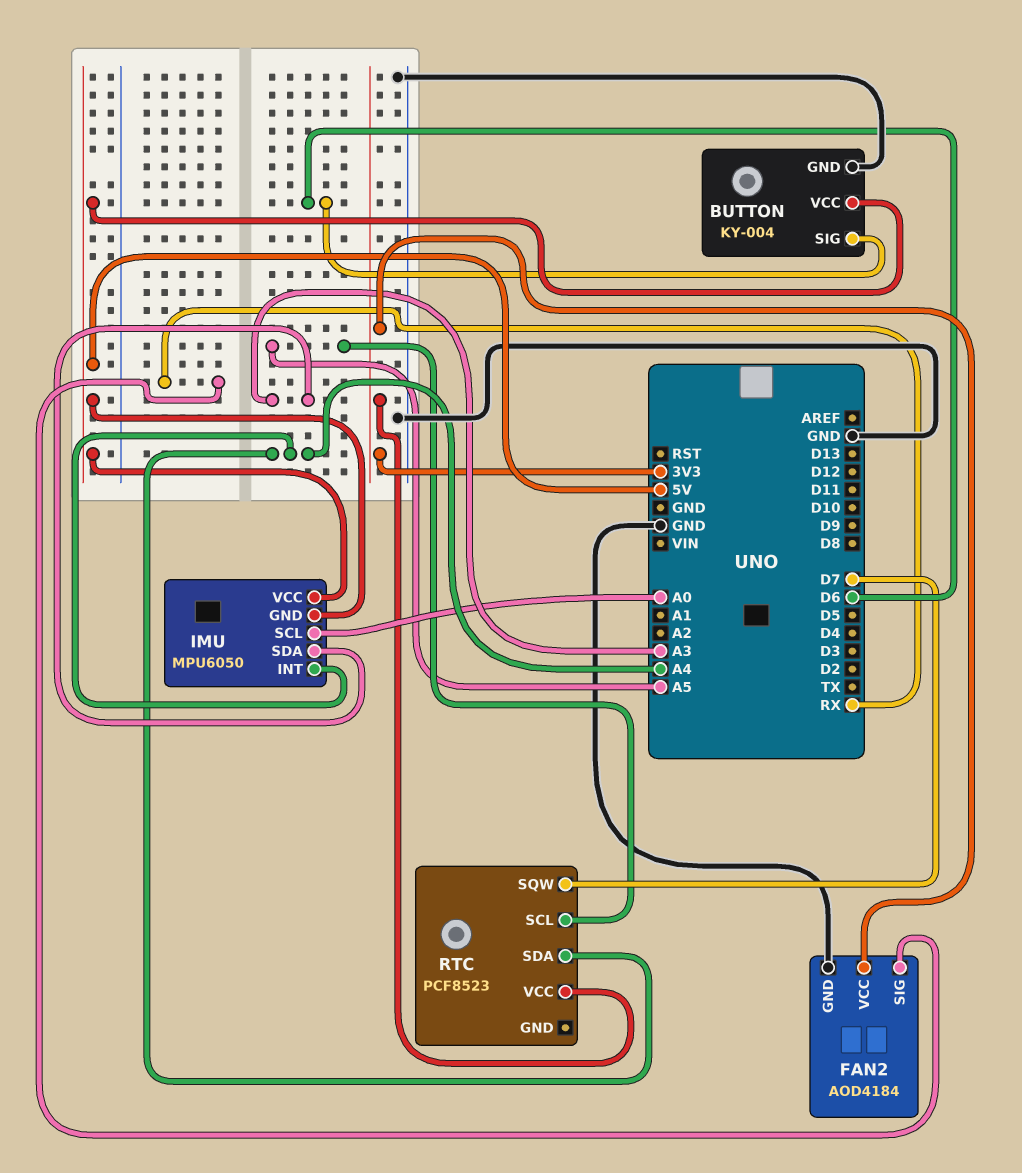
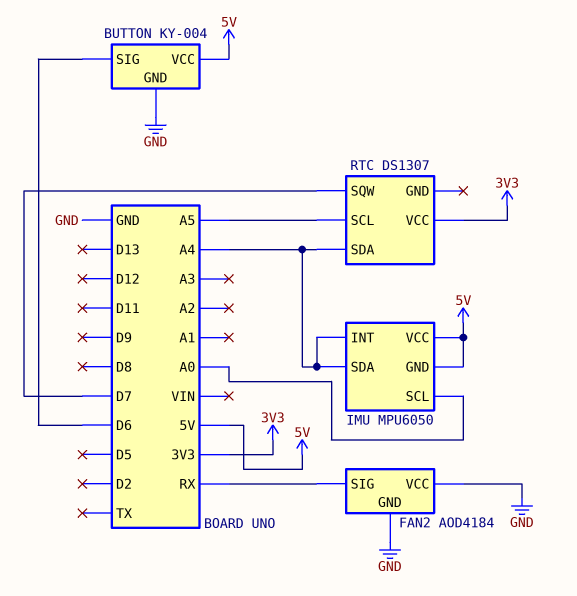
FAN2 pin VCC: 3V3 -> GND
IMU pin SDA: A3 -> A4
RTC: PCF8523 -> DS1307

